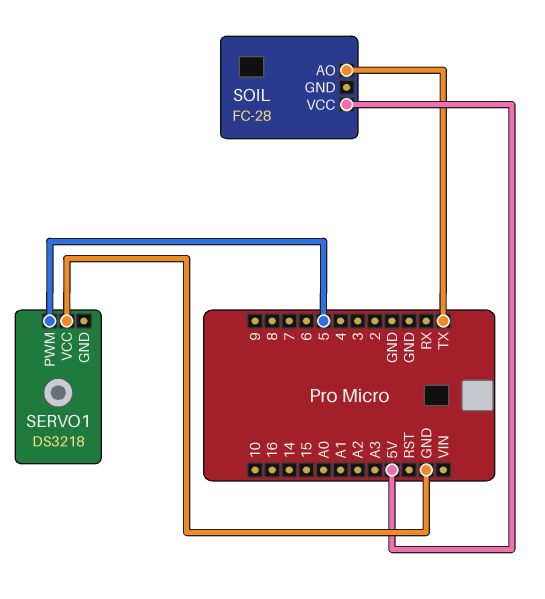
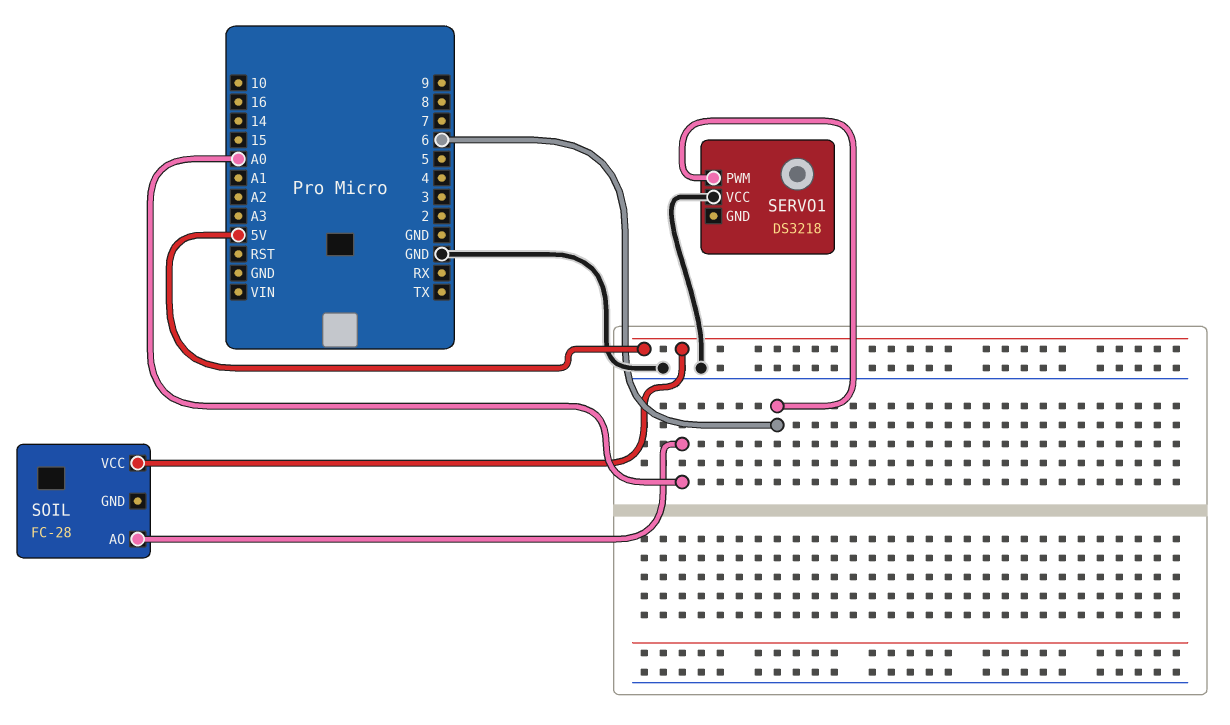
SERVO1 pin PWM: 5 -> 6
SOIL pin AO: TX -> A0

